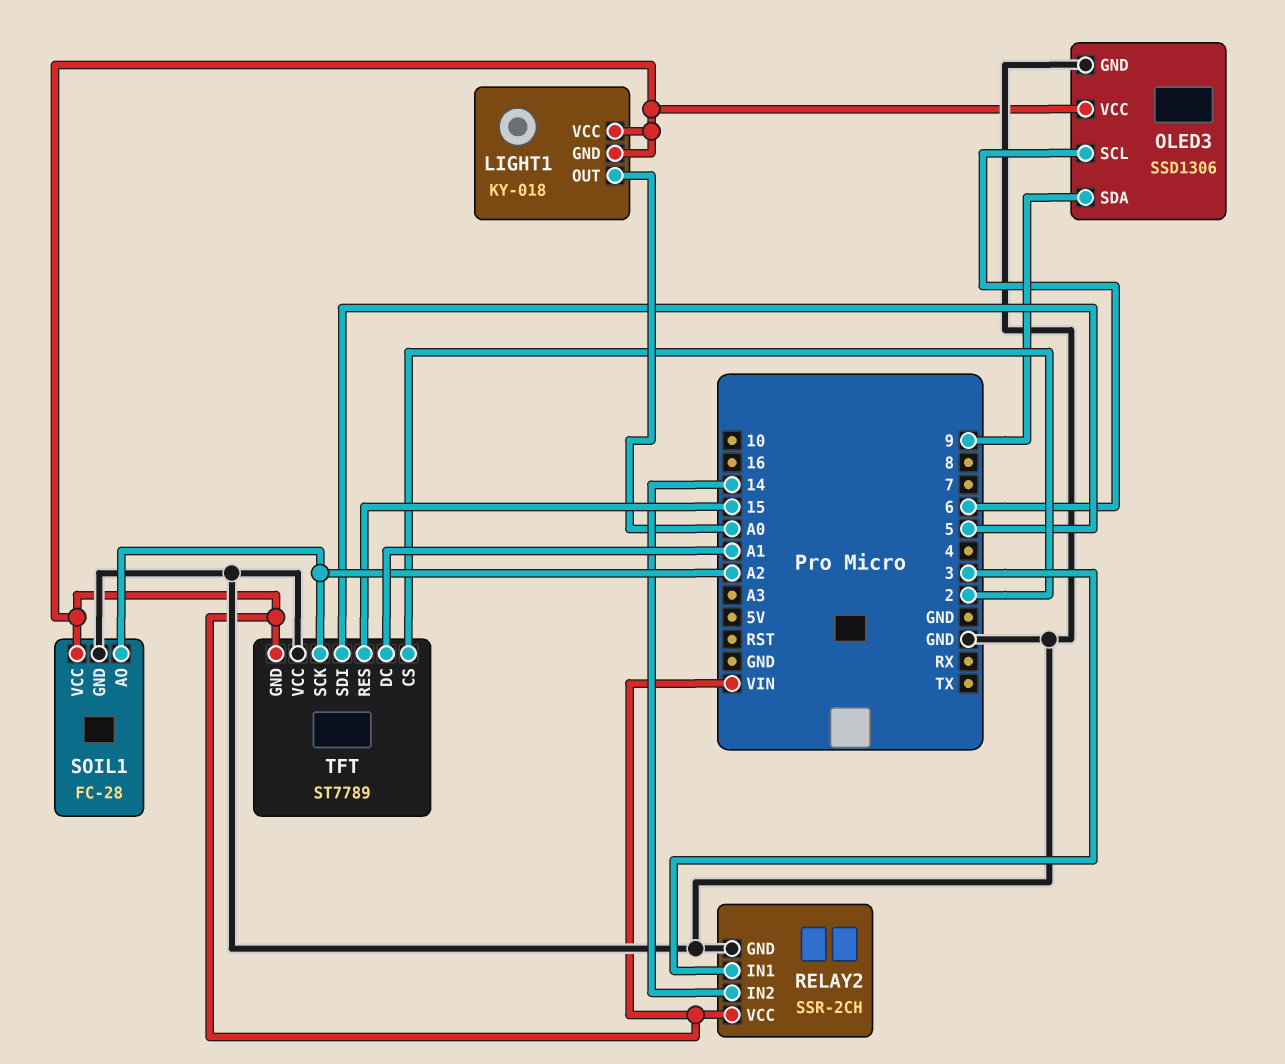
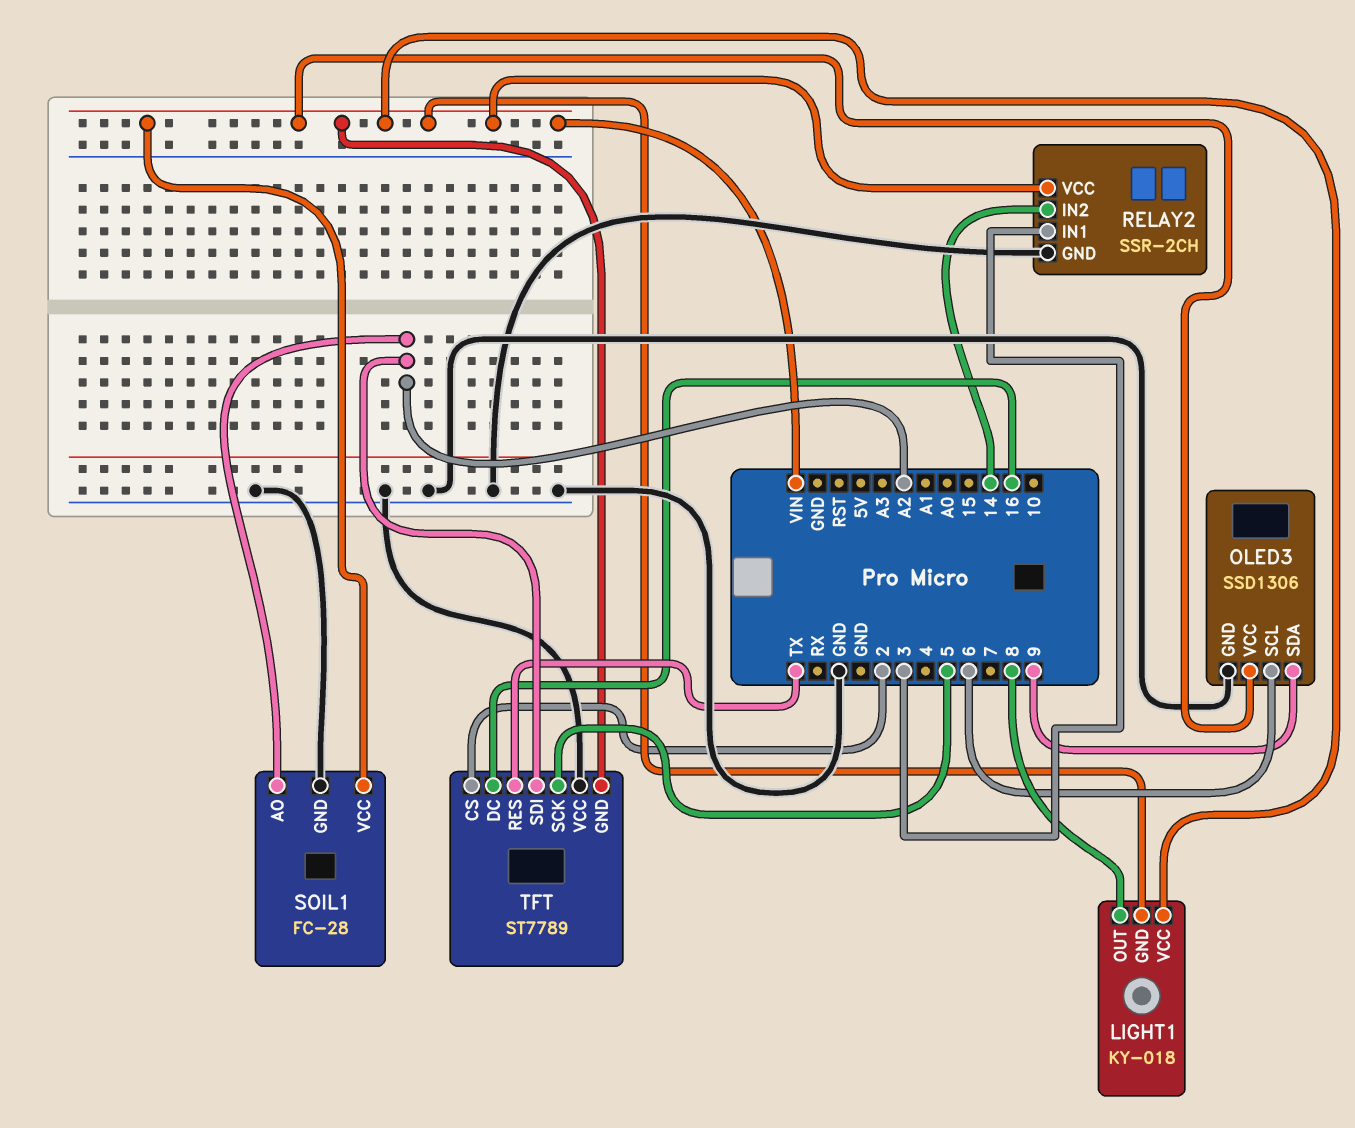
LIGHT1 pin OUT: A0 -> 8
TFT pin DC: A1 -> 16
TFT pin RES: 15 -> TX
TFT pin SCK: A2 -> 5
TFT pin SDI: 5 -> A2

